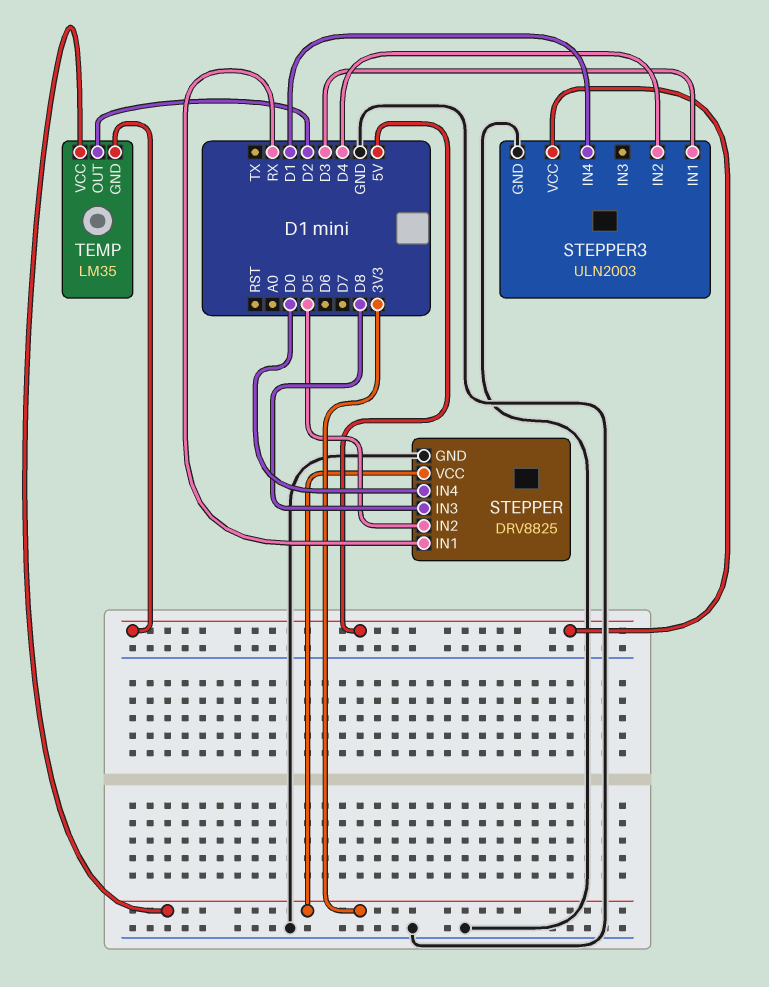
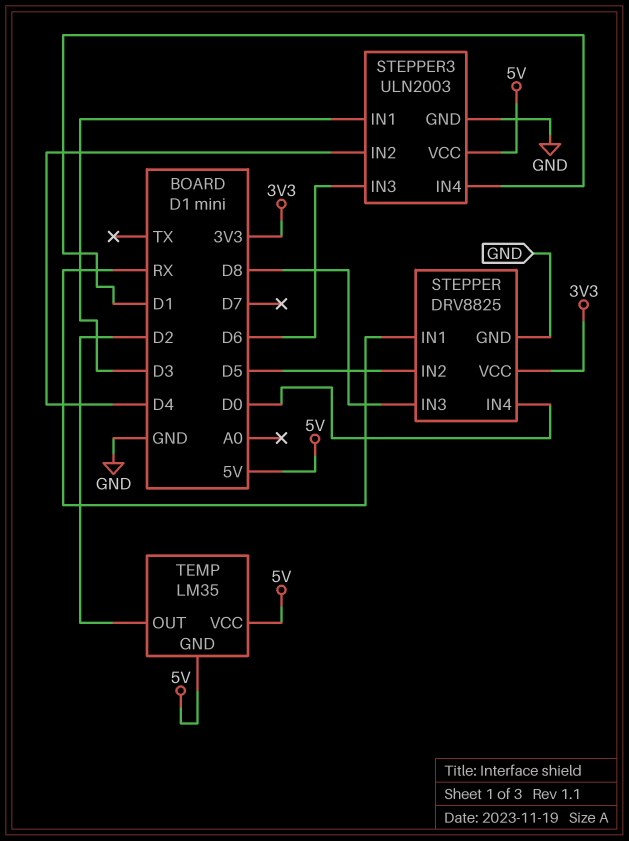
STEPPER3 pin IN3: none -> D6
TEMP pin VCC: 3V3 -> 5V

